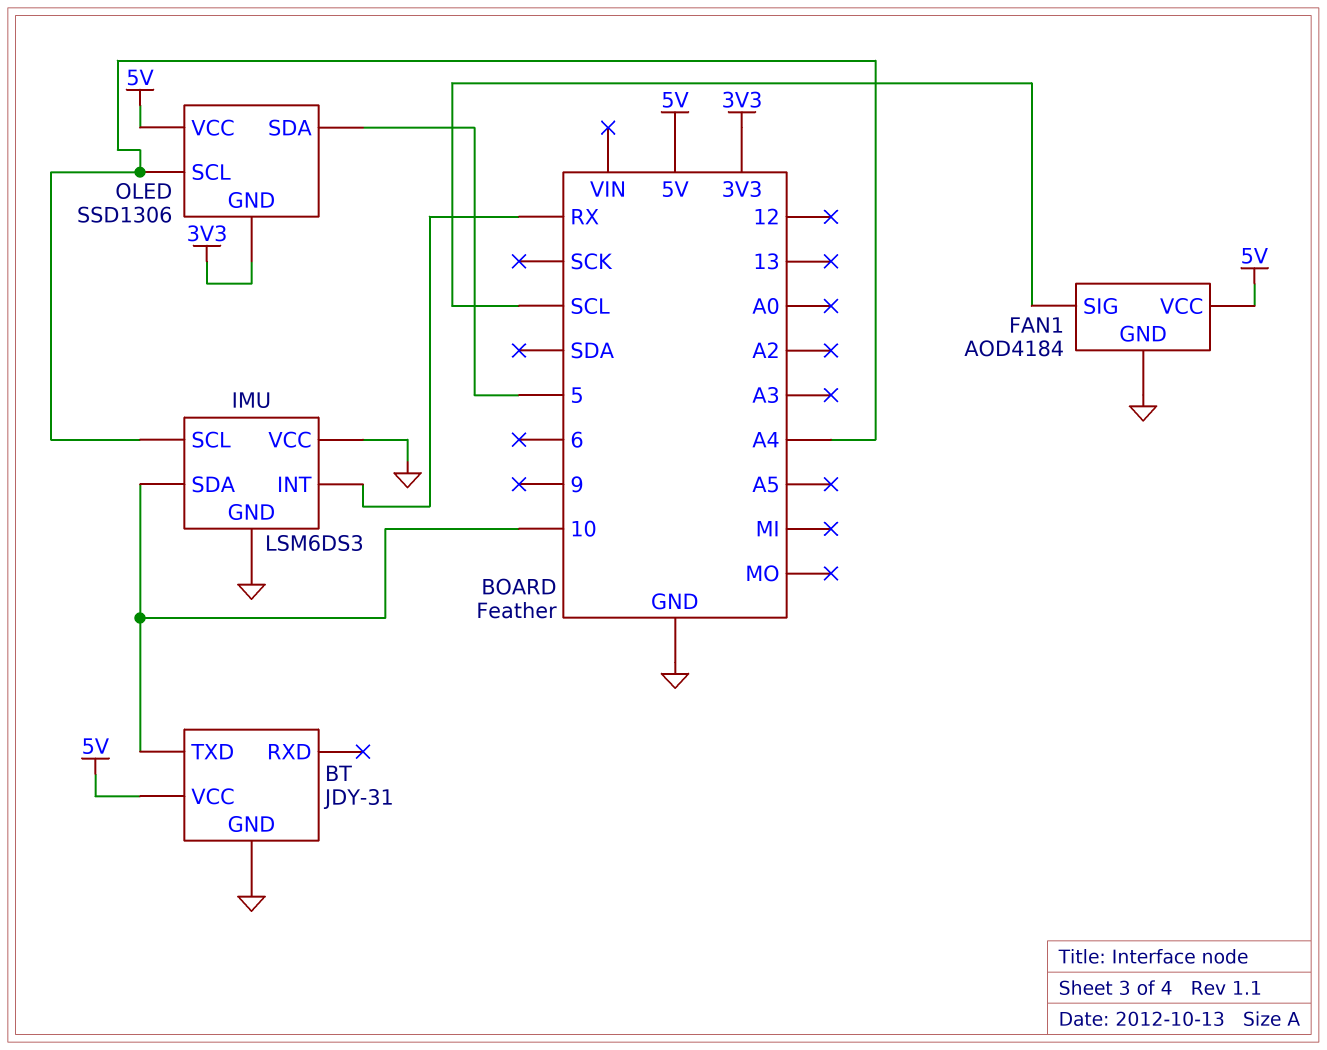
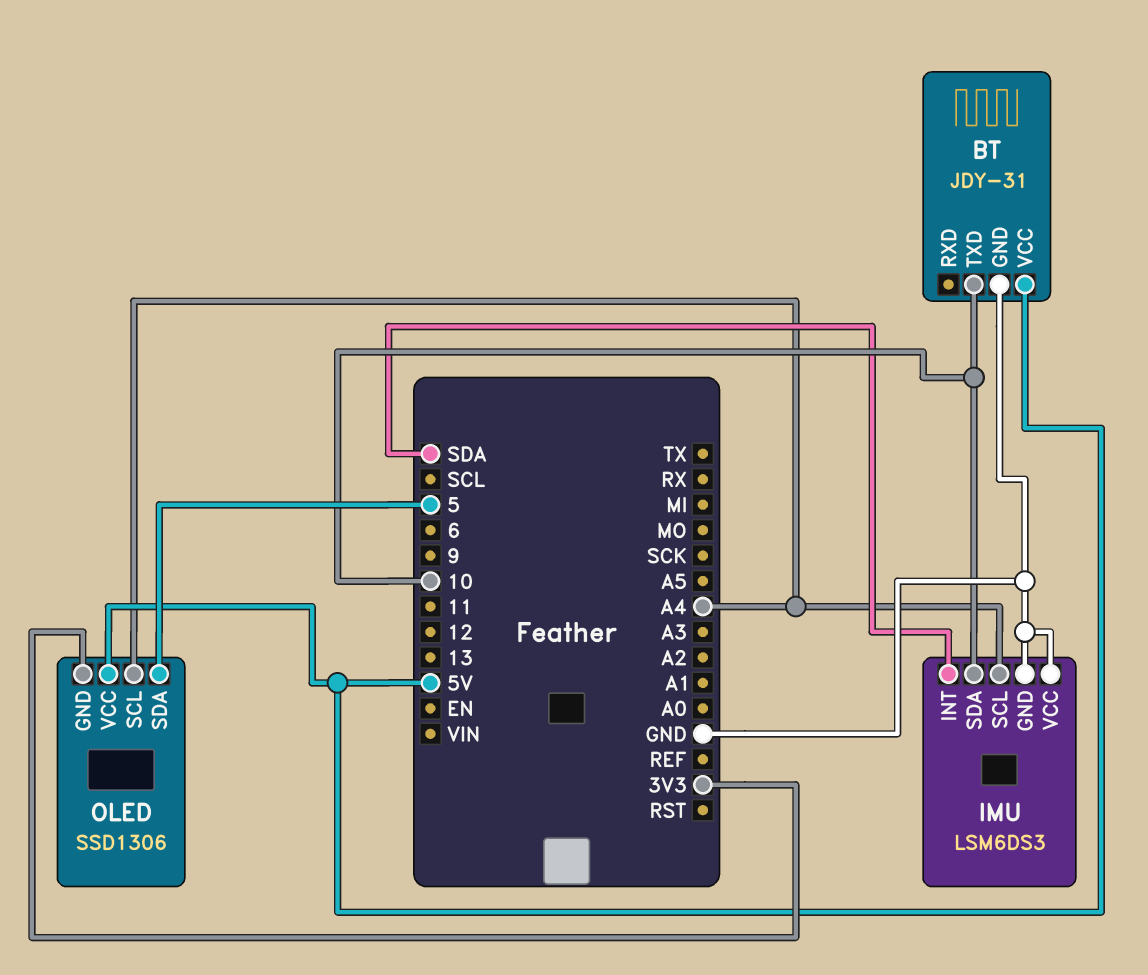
FAN1: AOD4184 -> none
FAN1 pin GND: GND -> none
FAN1 pin SIG: SCL -> none
FAN1 pin VCC: 5V -> none
IMU pin INT: RX -> SDA

